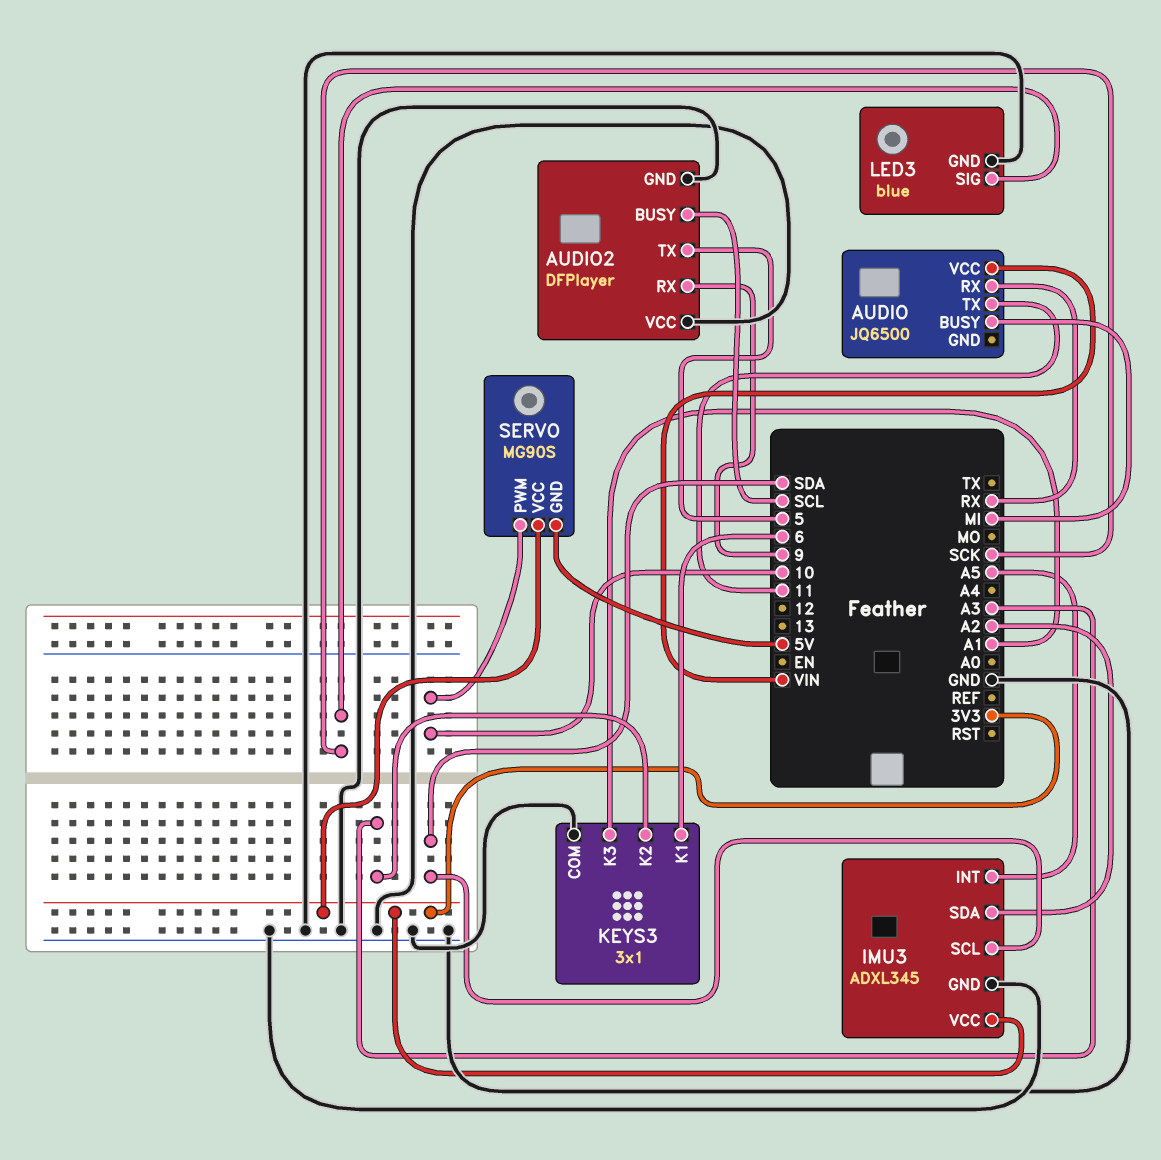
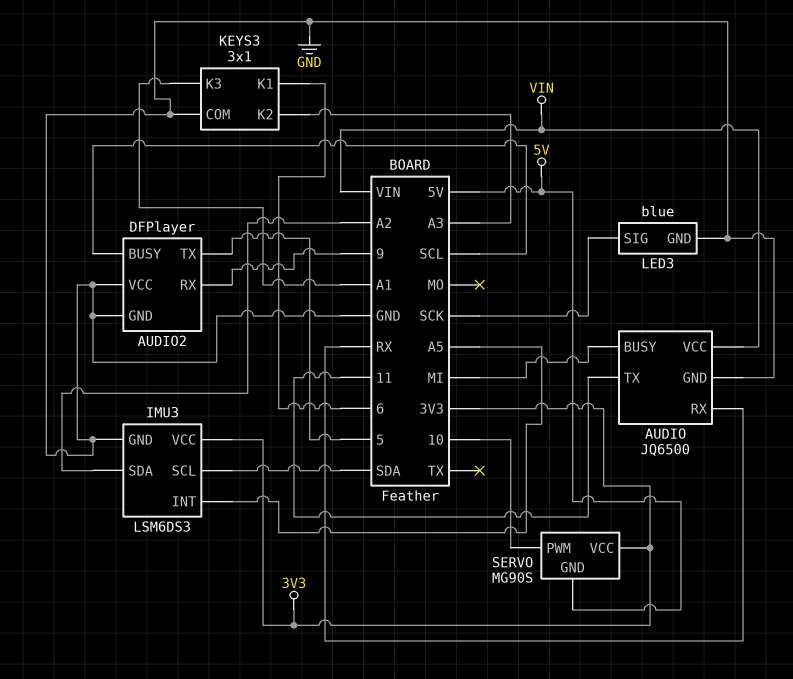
AUDIO pin GND: none -> GND
IMU3: ADXL345 -> LSM6DS3

